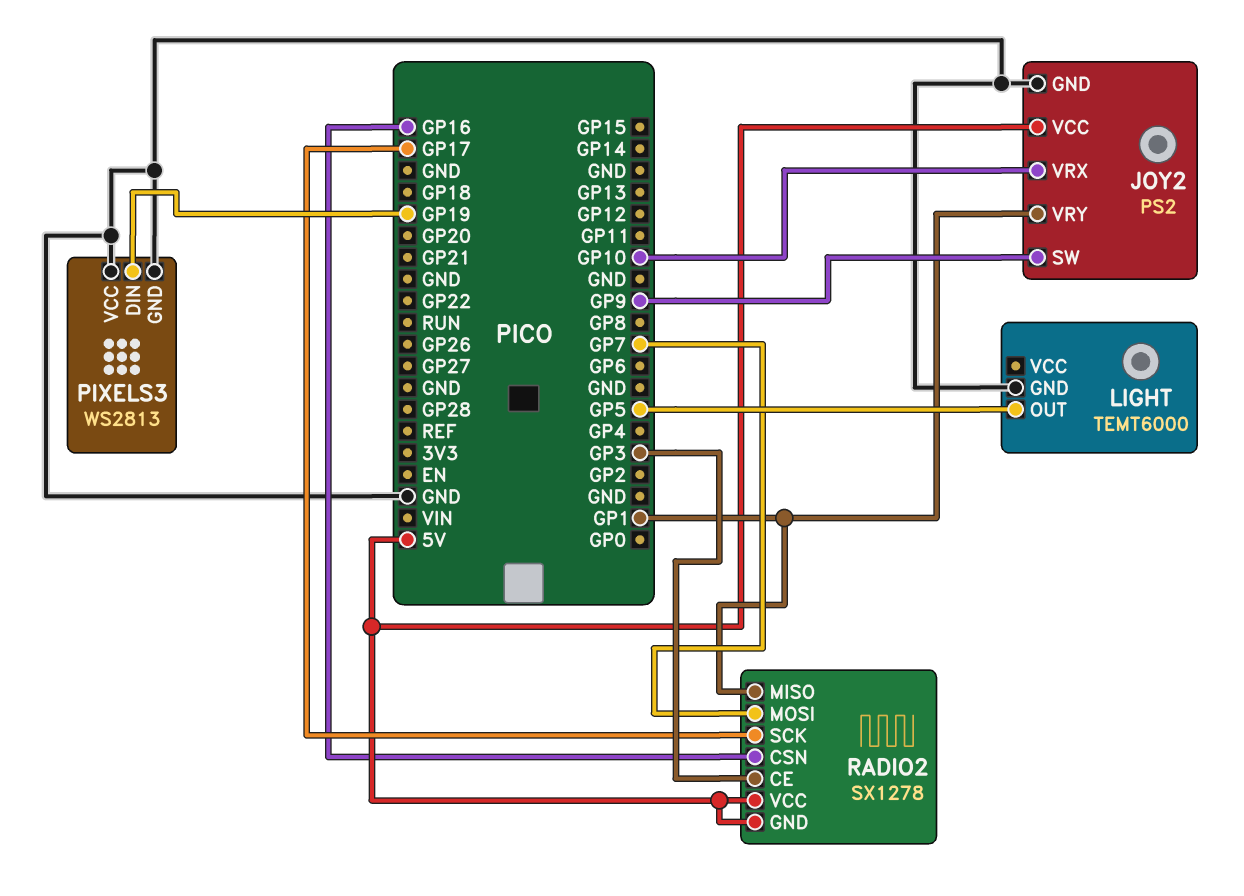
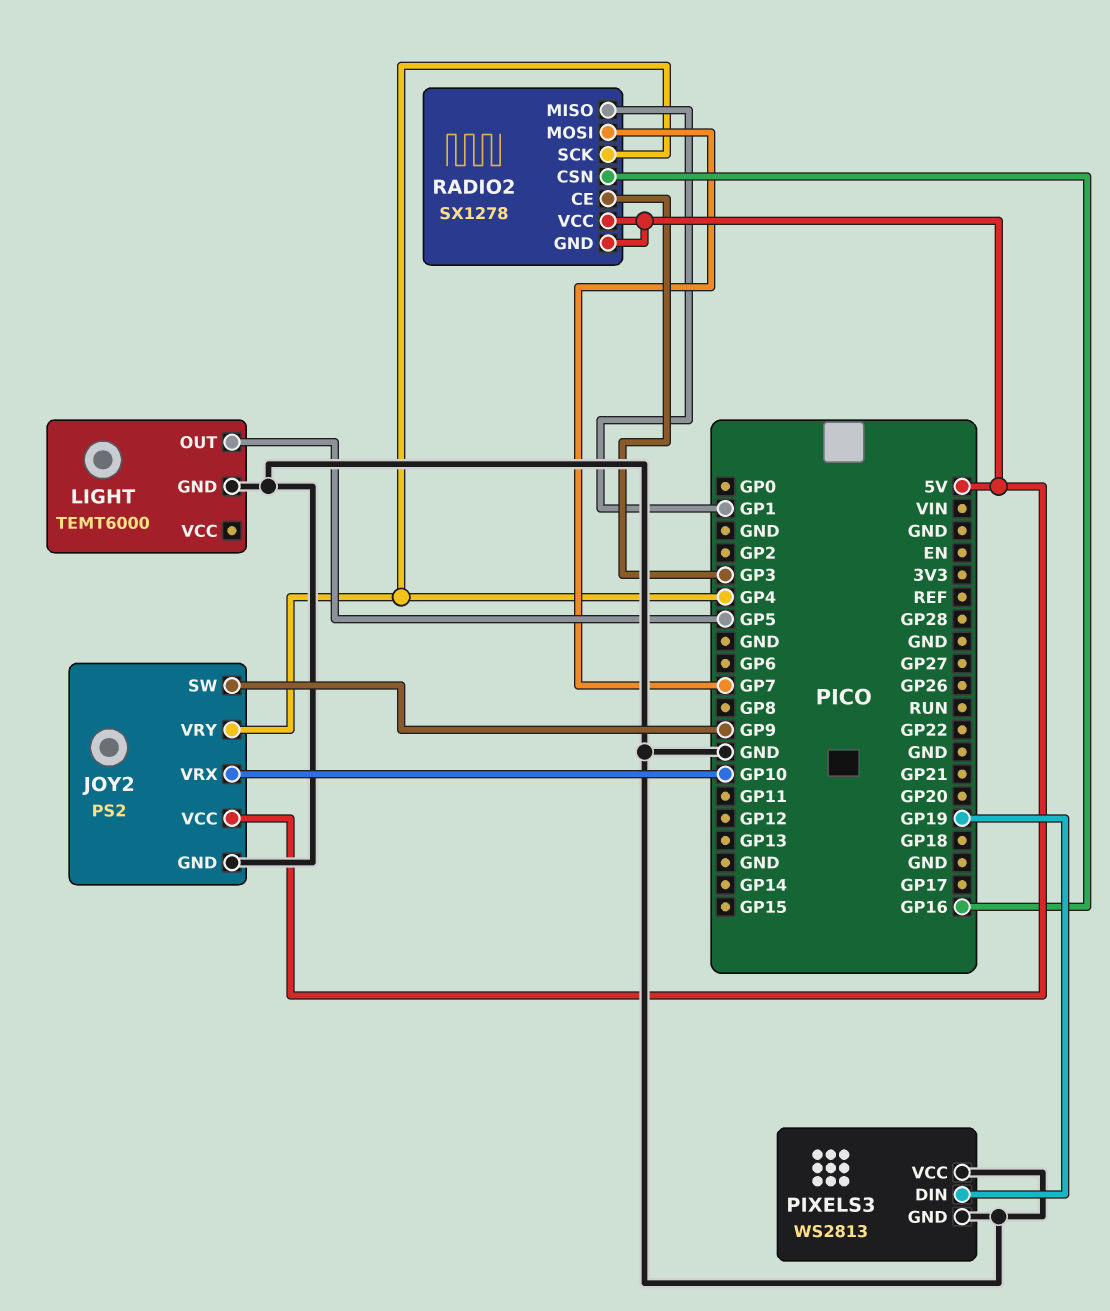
JOY2 pin VRY: GP1 -> GP4
RADIO2 pin SCK: GP17 -> GP4

